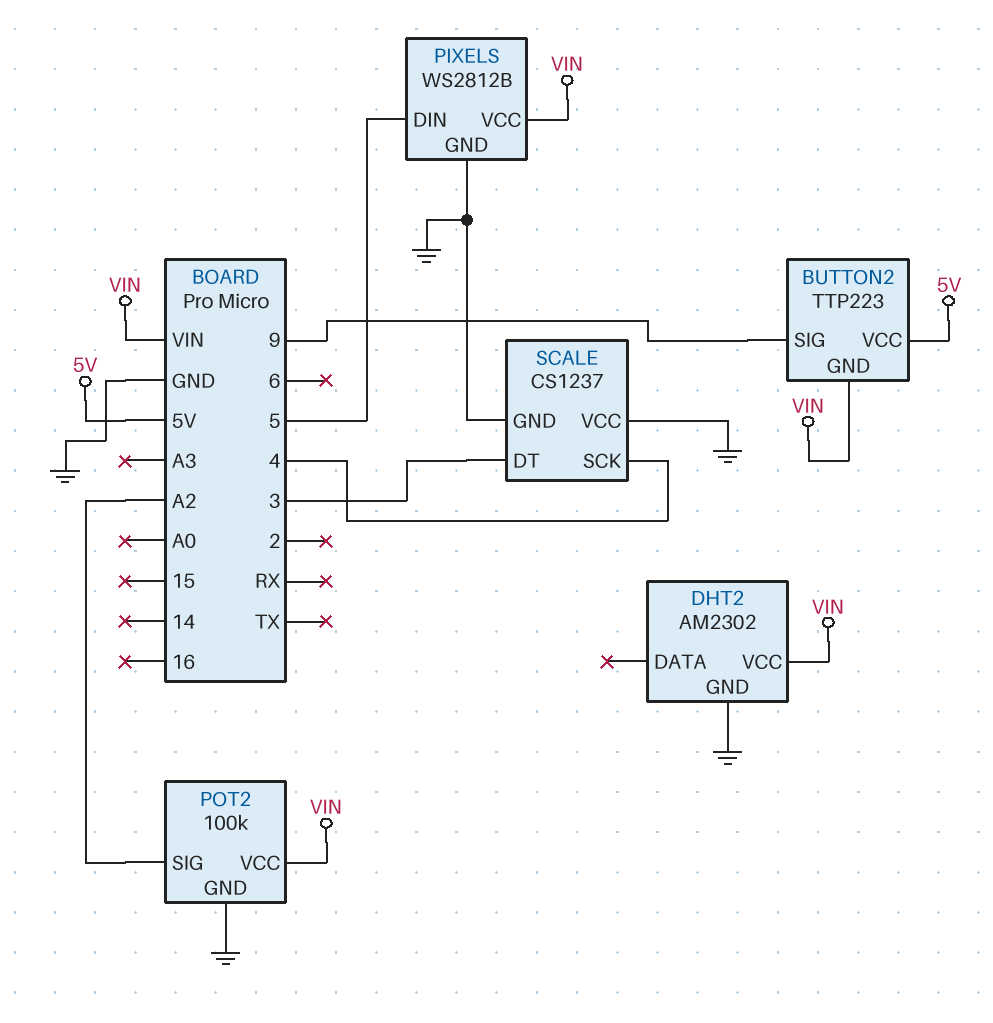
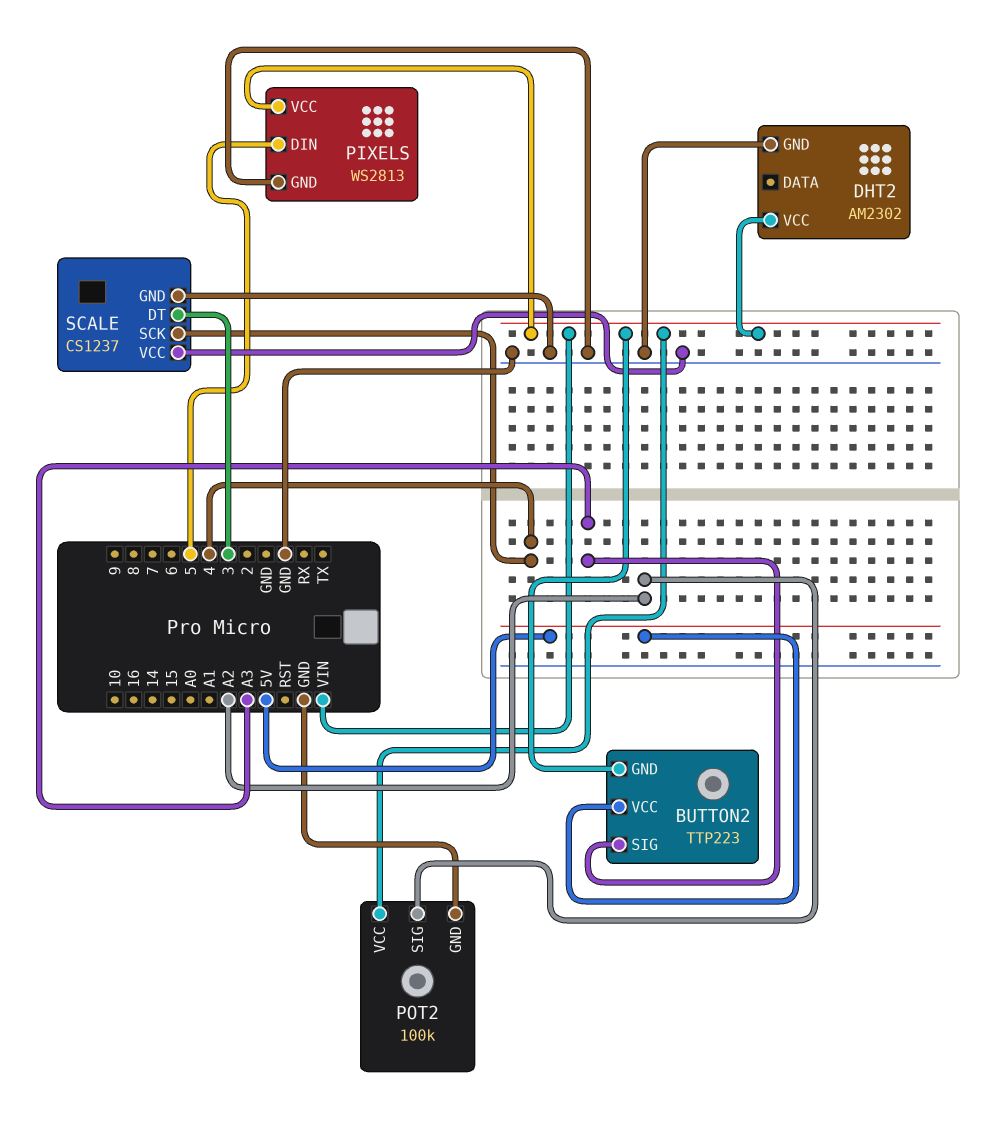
BUTTON2 pin SIG: 9 -> A3
PIXELS: WS2812B -> WS2813

